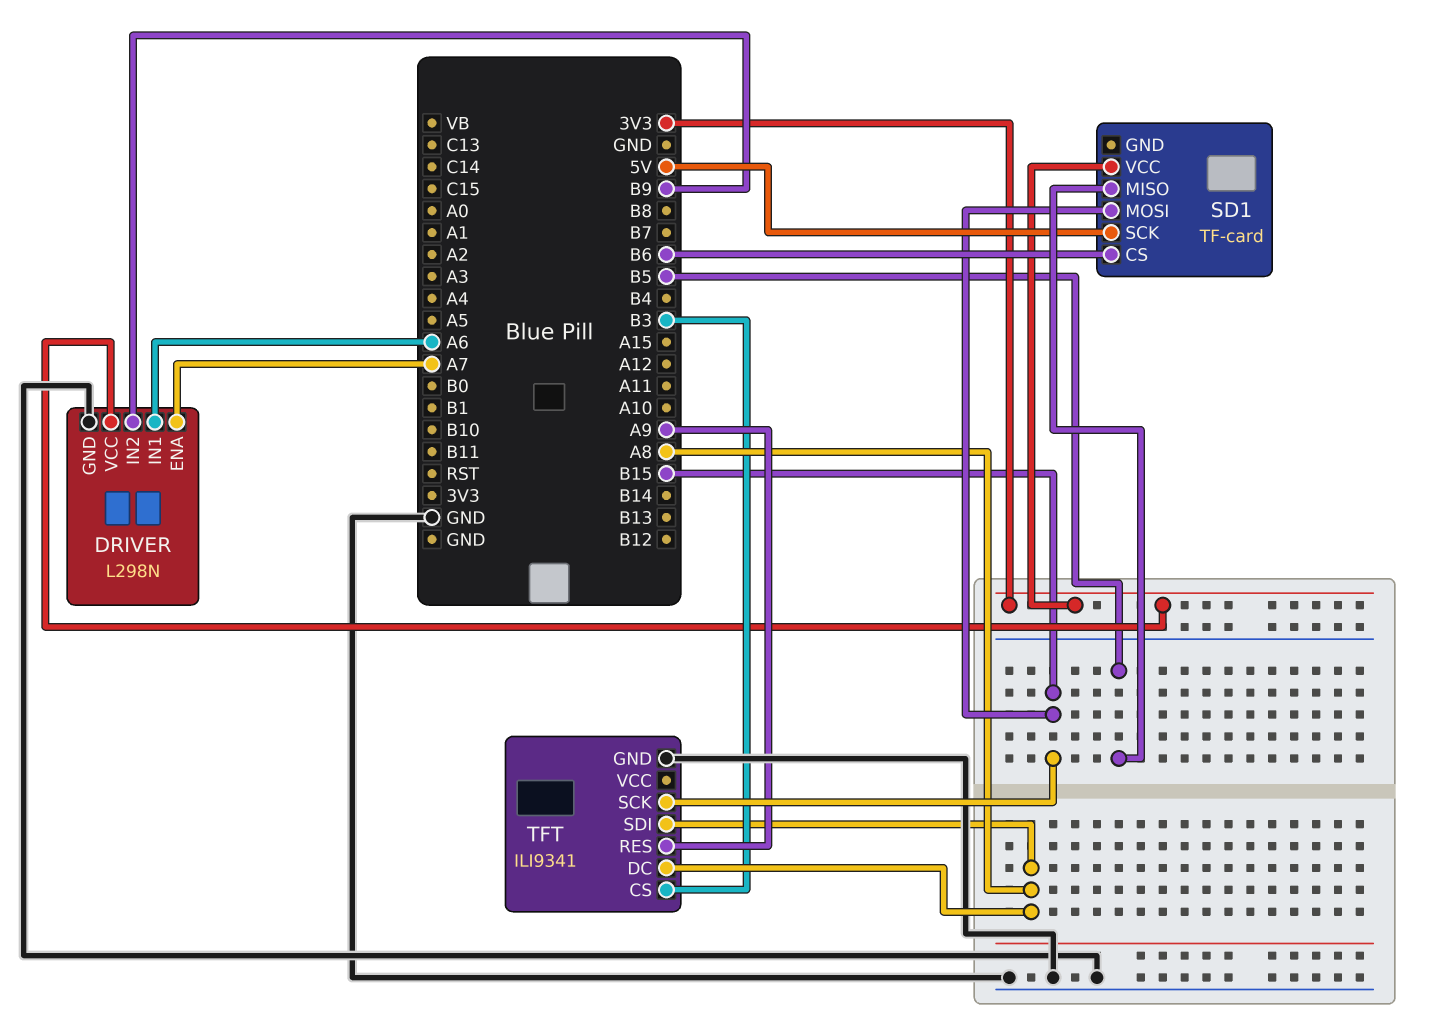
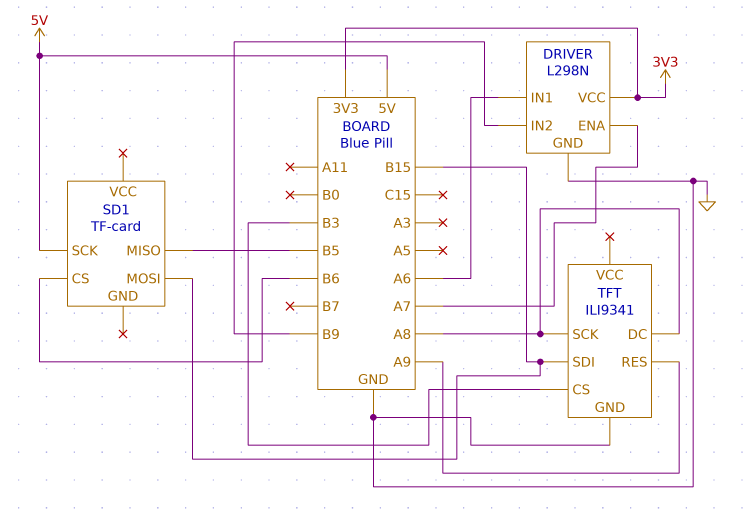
SD1 pin VCC: 3V3 -> none
TFT pin SCK: B15 -> A8
TFT pin SDI: A8 -> B15

